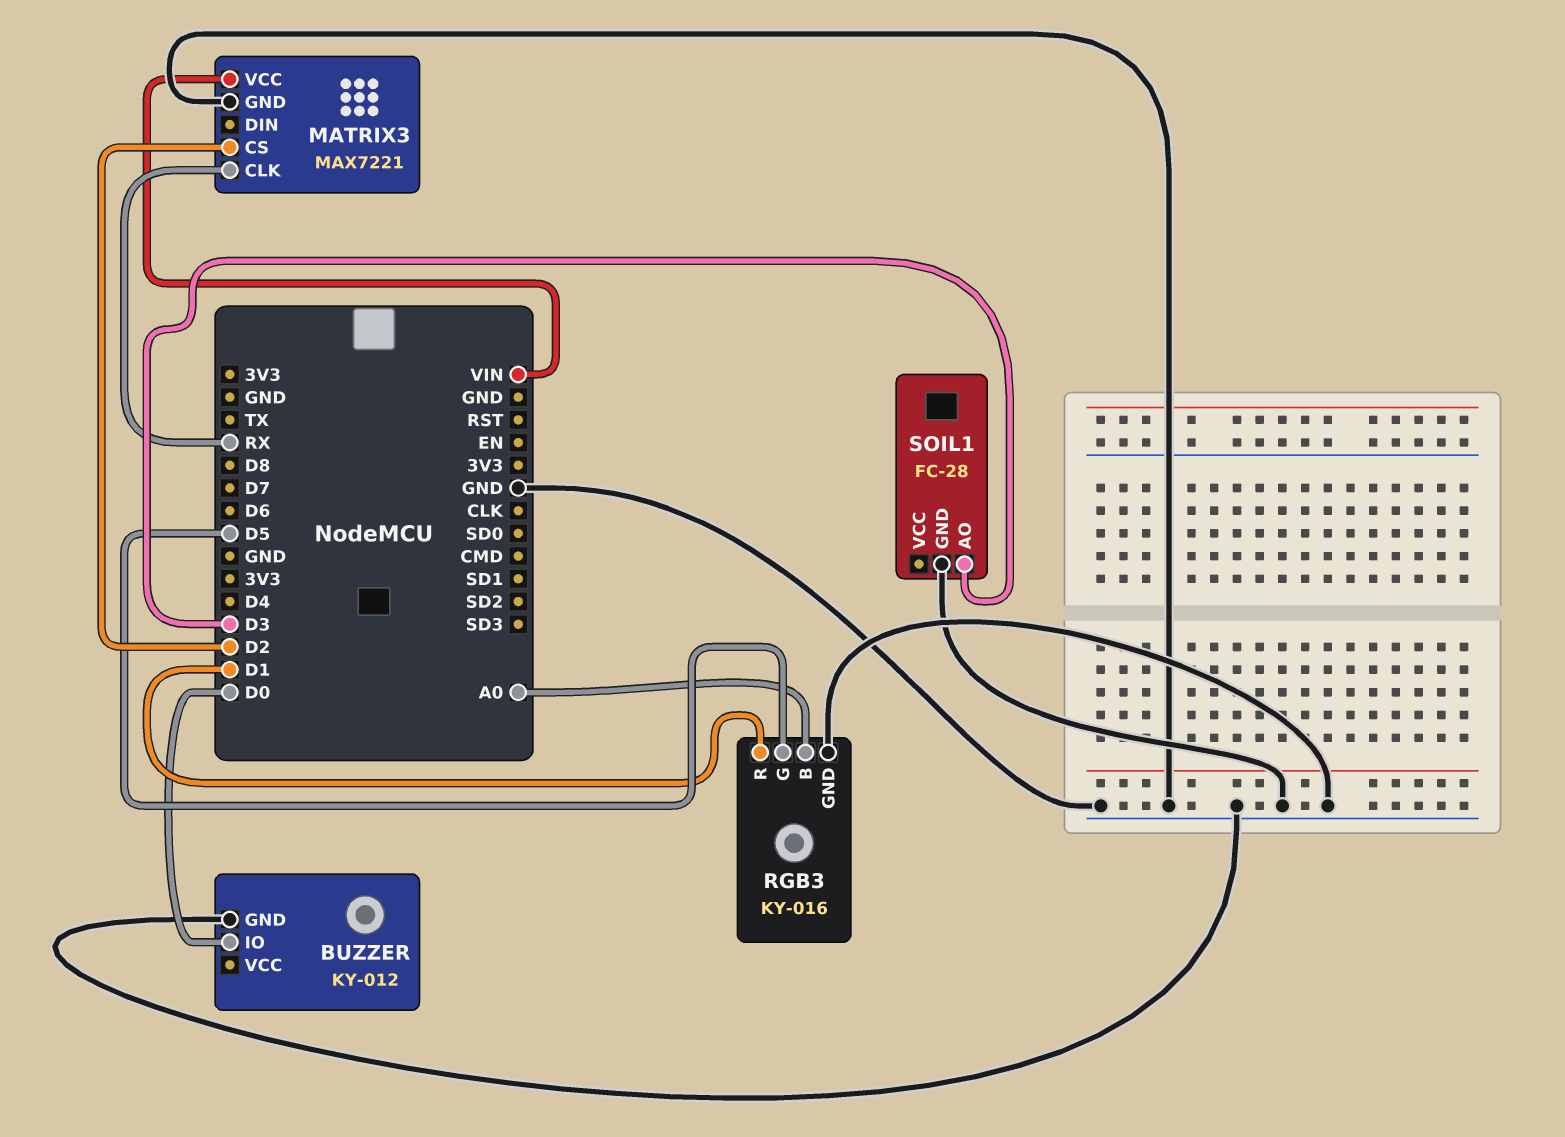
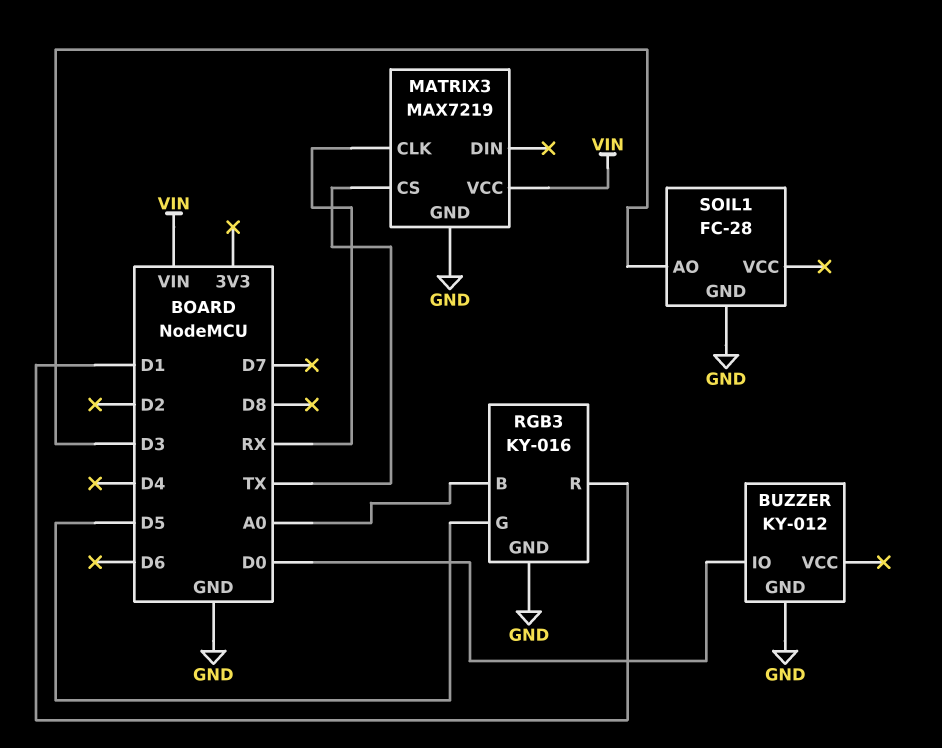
MATRIX3: MAX7221 -> MAX7219
MATRIX3 pin CS: D2 -> TX

